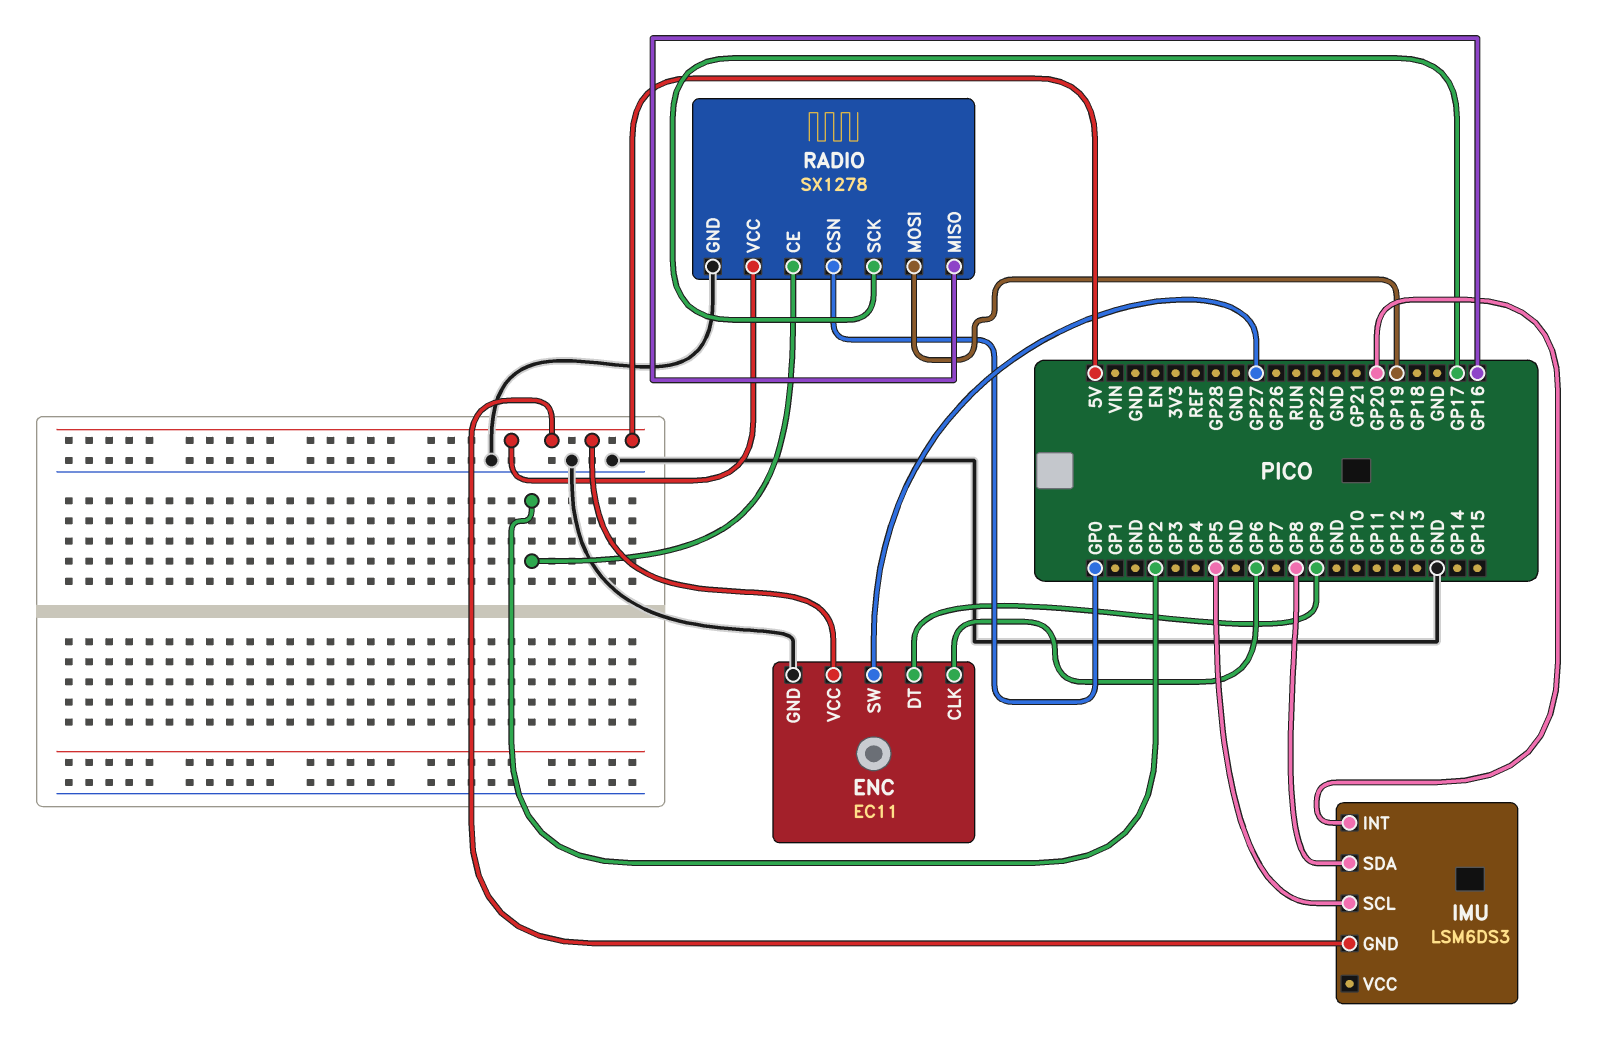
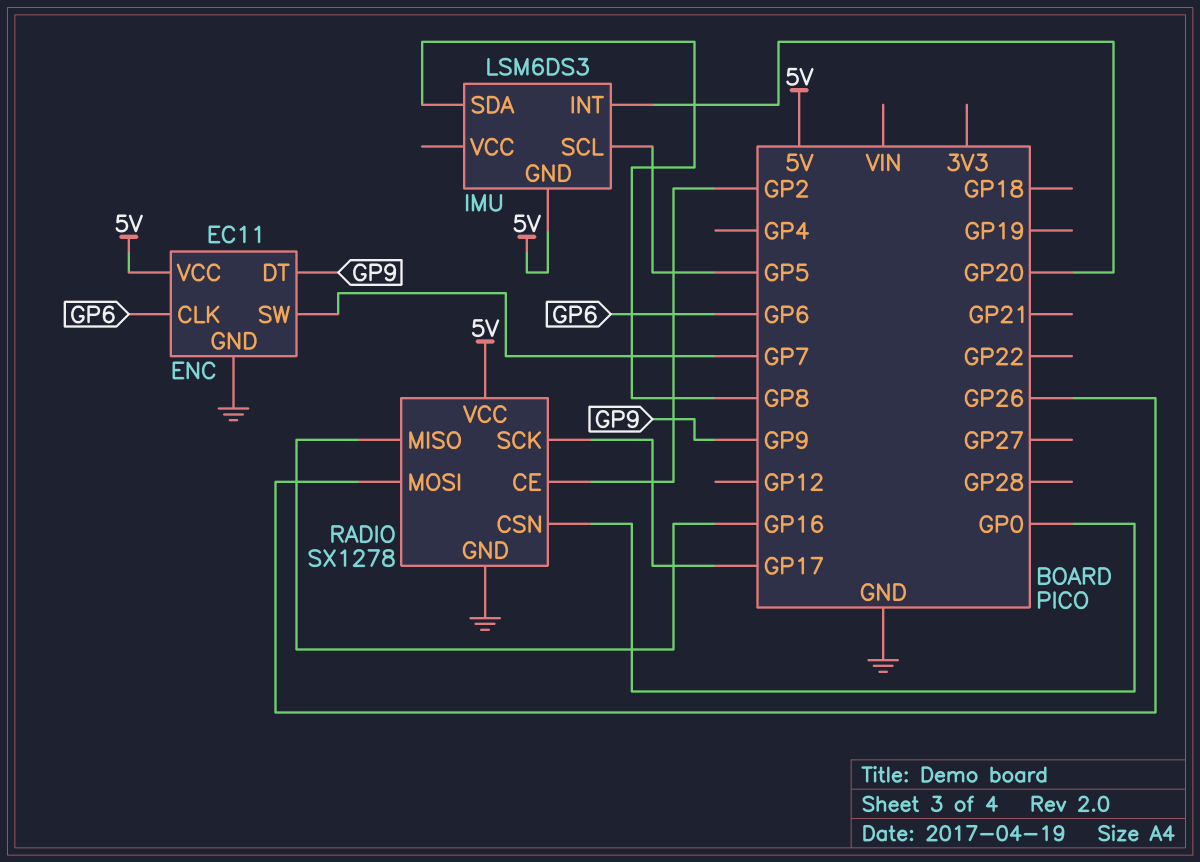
ENC pin SW: GP27 -> GP7
RADIO pin MOSI: GP19 -> GP26

